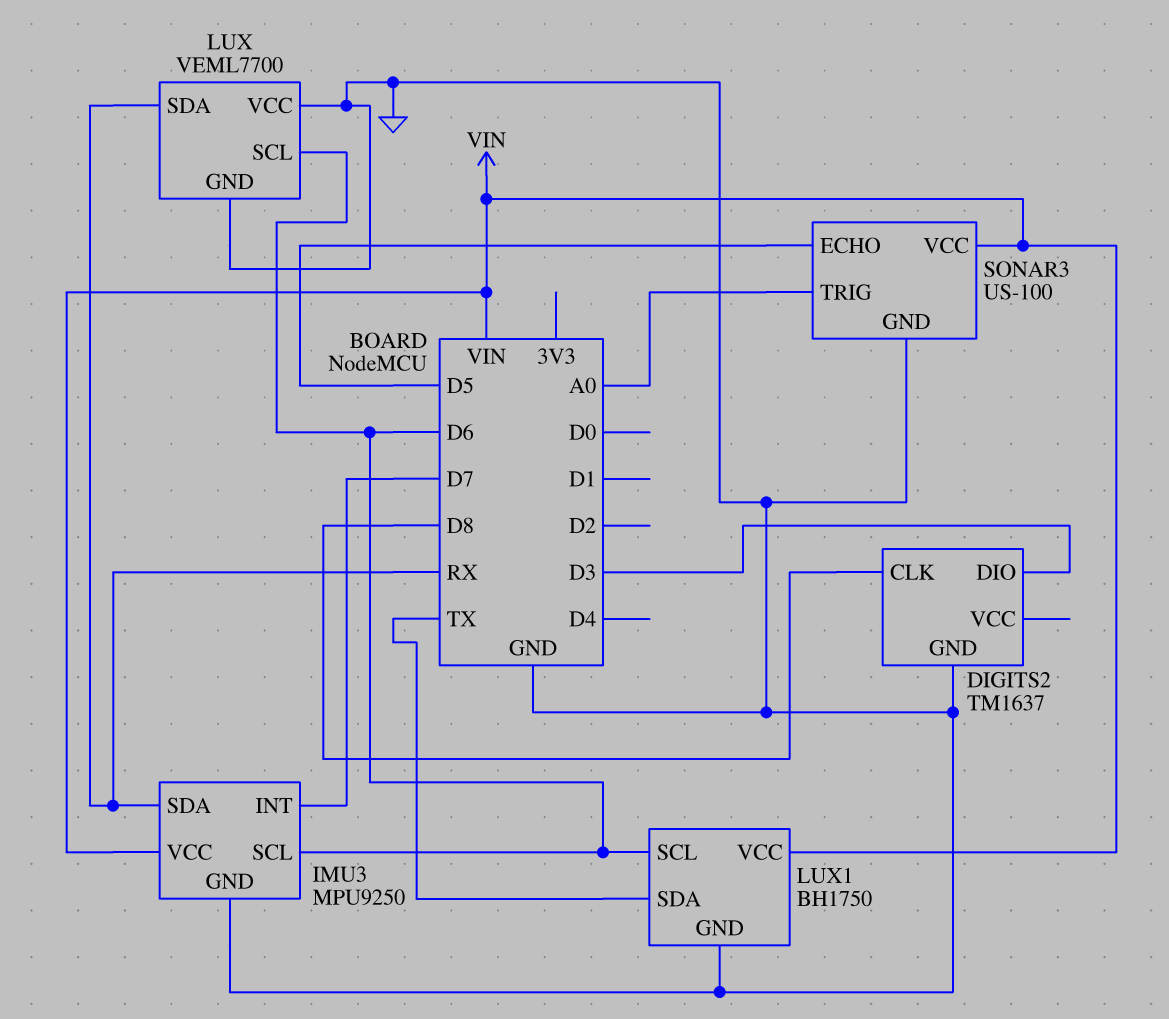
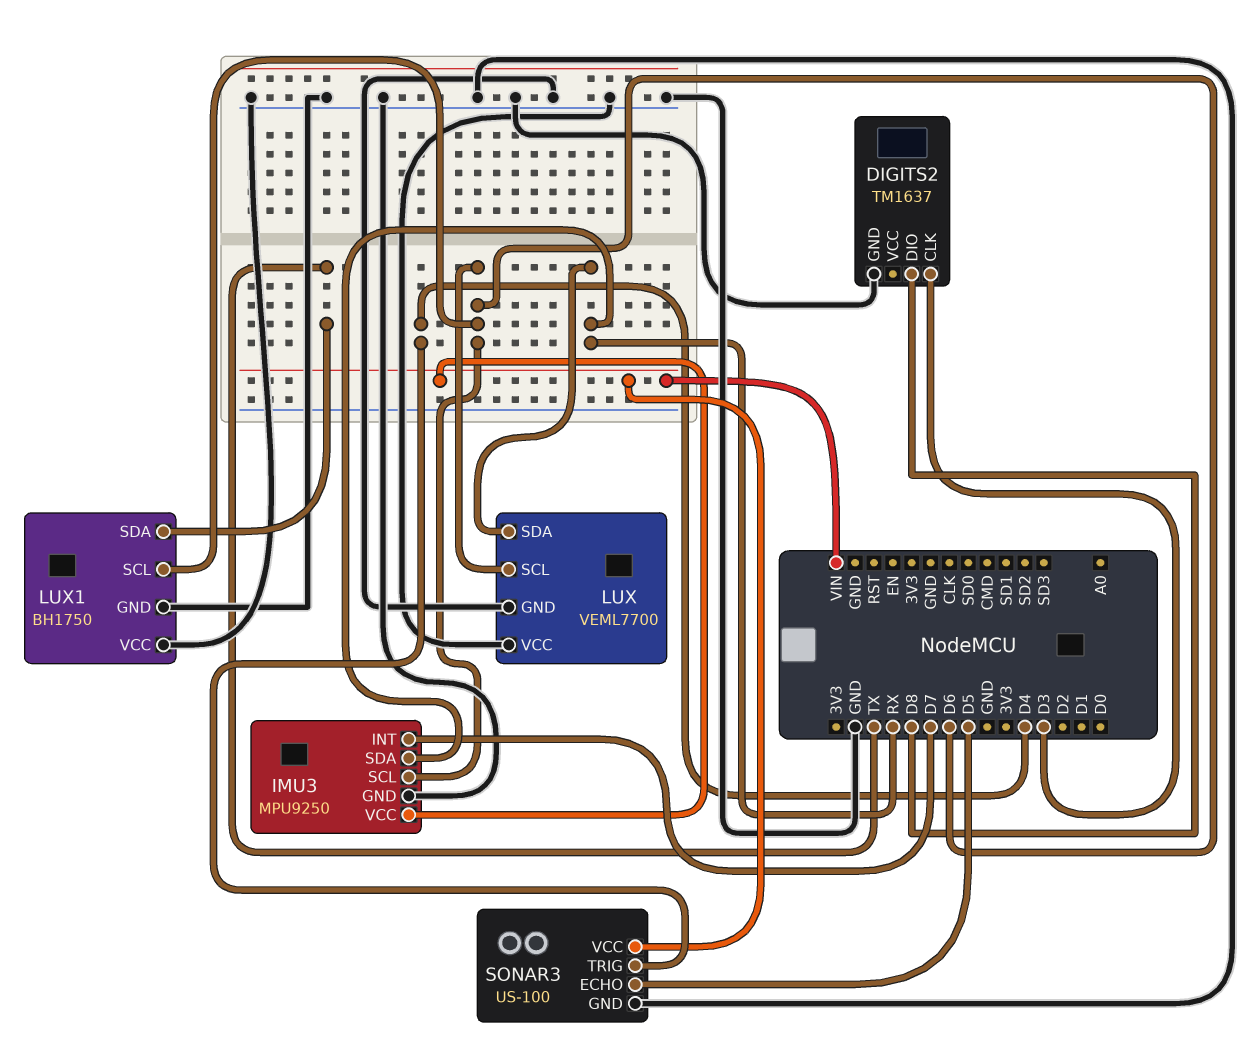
DIGITS2 pin CLK: D8 -> D3
DIGITS2 pin DIO: D3 -> D8
LUX1 pin VCC: VIN -> GND
SONAR3 pin TRIG: A0 -> D4

